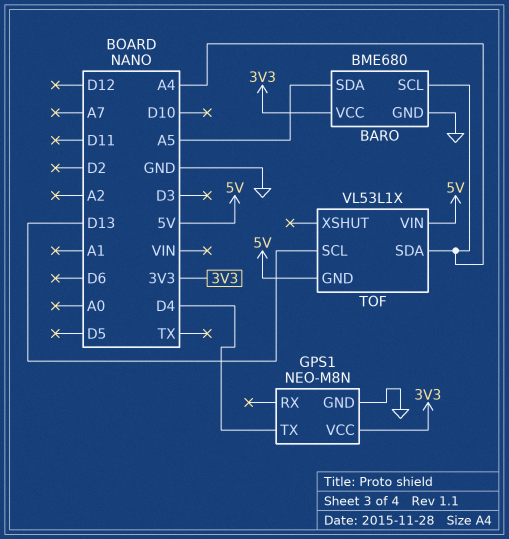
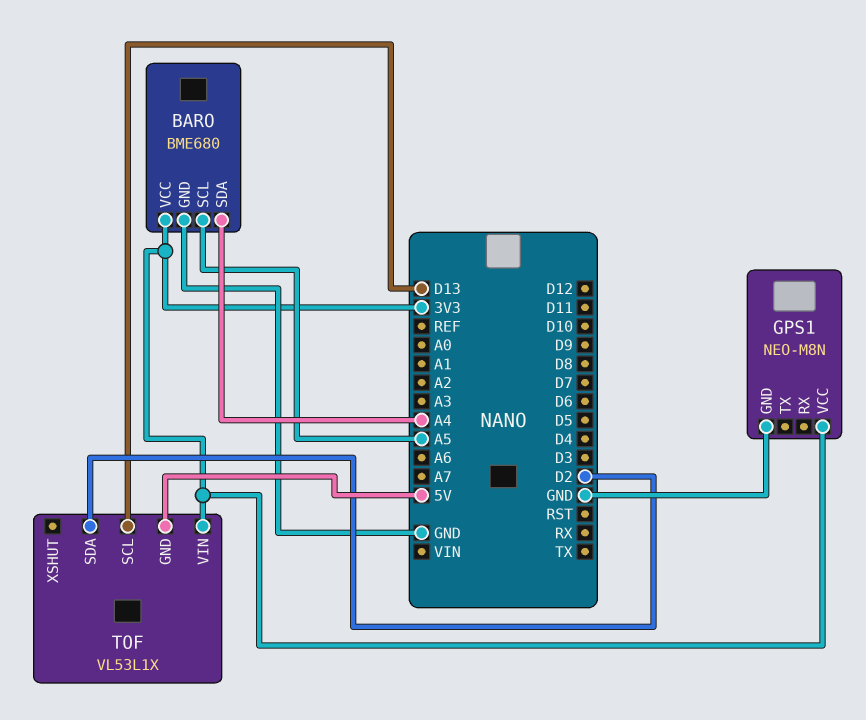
BARO pin SCL: A4 -> A5
BARO pin SDA: A5 -> A4
GPS1 pin TX: D4 -> none
TOF pin SDA: A4 -> D2
TOF pin VIN: 5V -> 3V3

